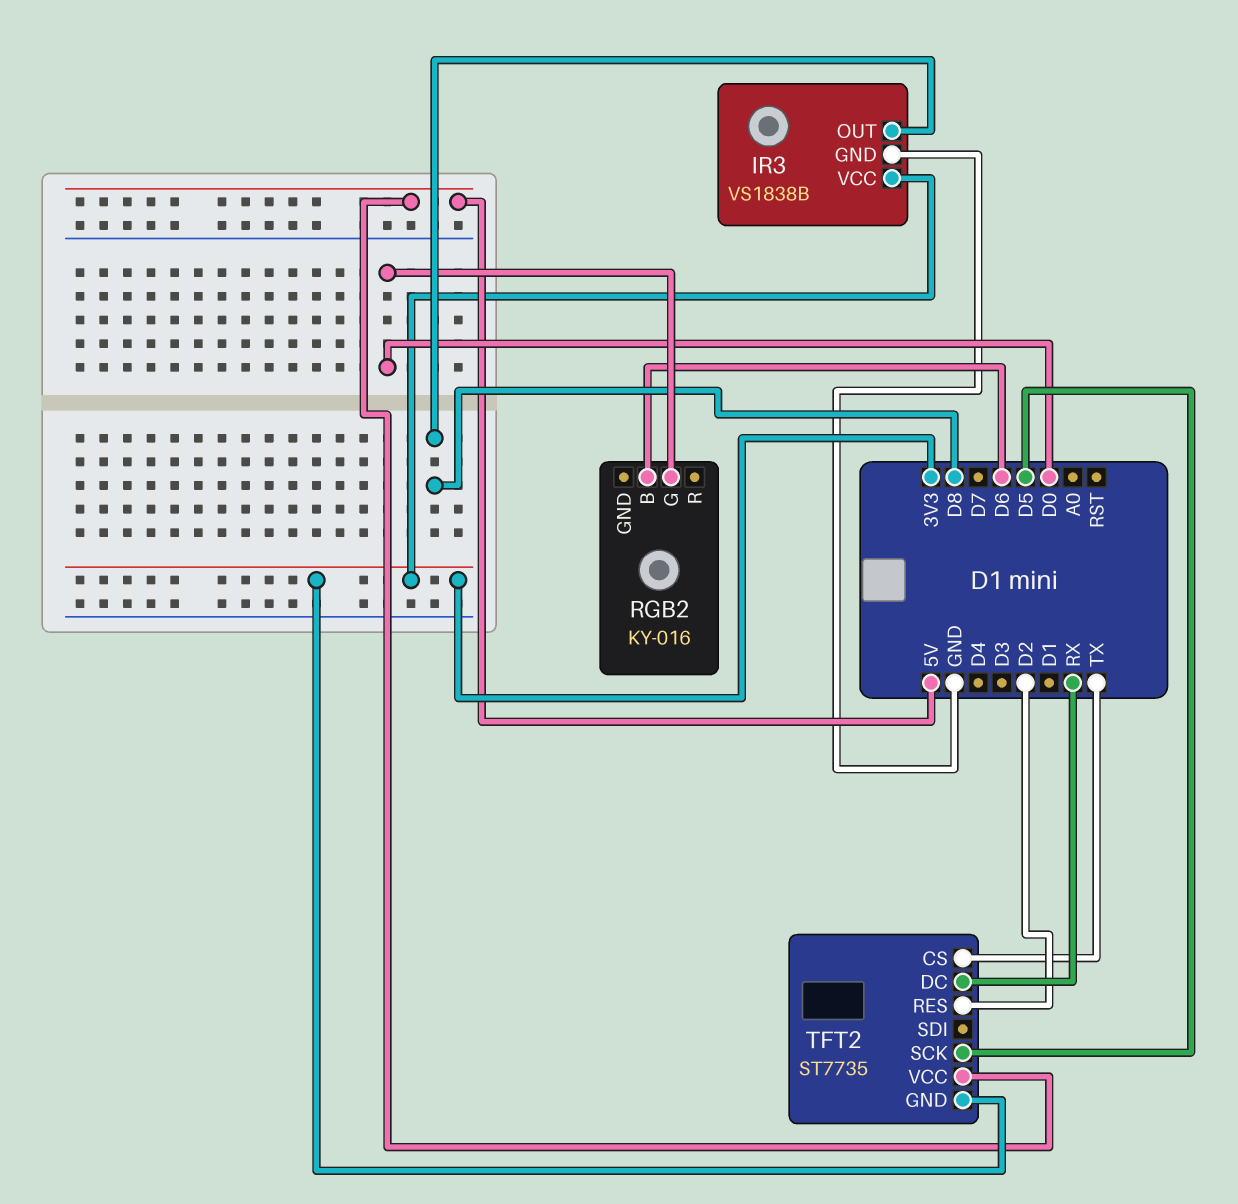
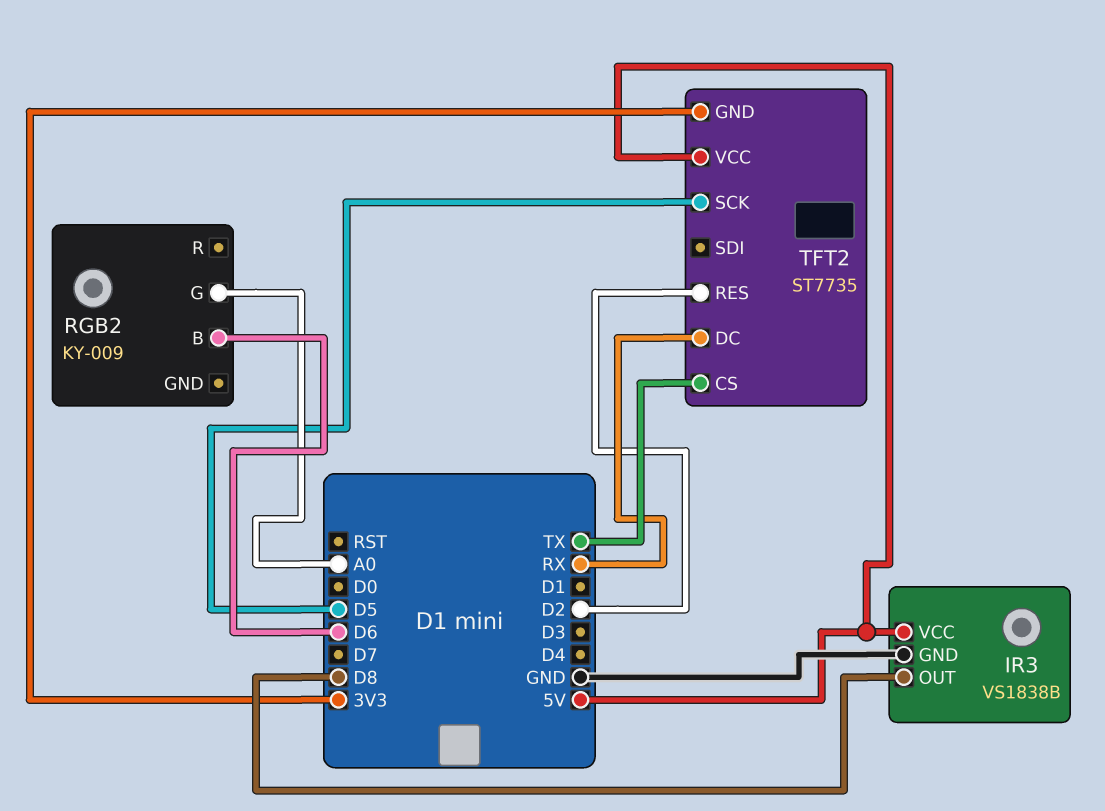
IR3 pin VCC: 3V3 -> 5V
RGB2: KY-016 -> KY-009
RGB2 pin G: D0 -> A0

